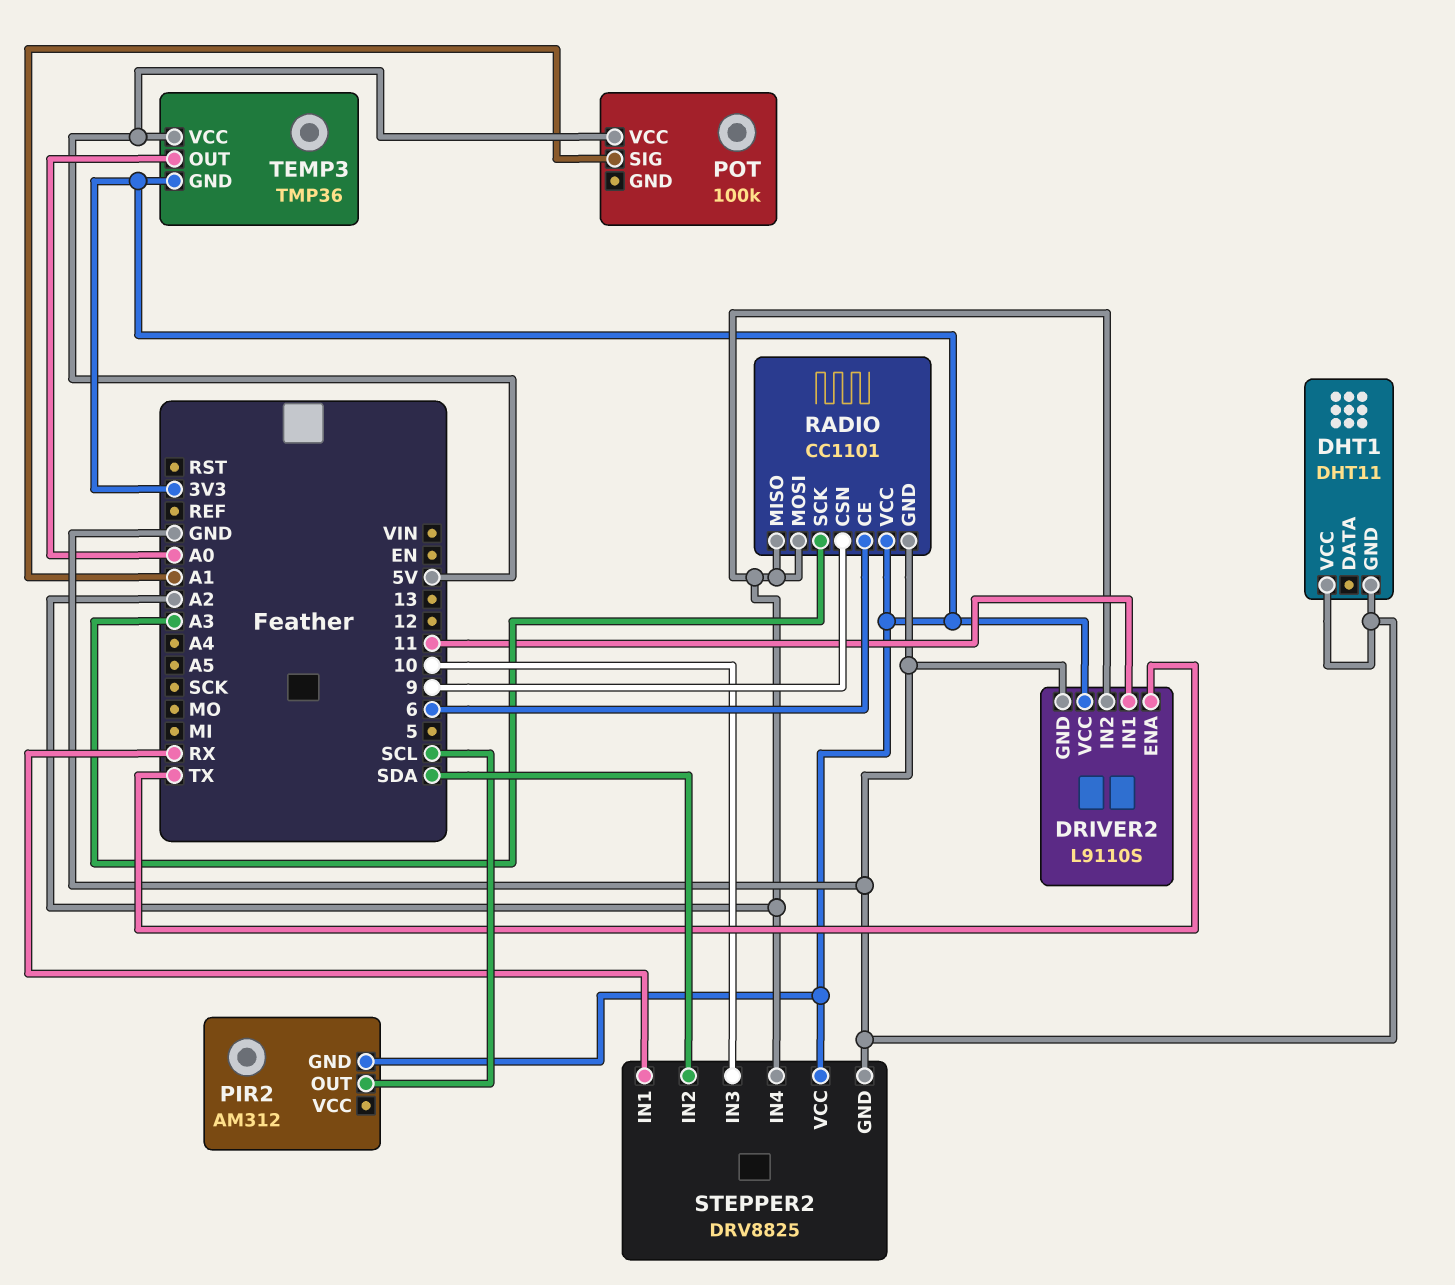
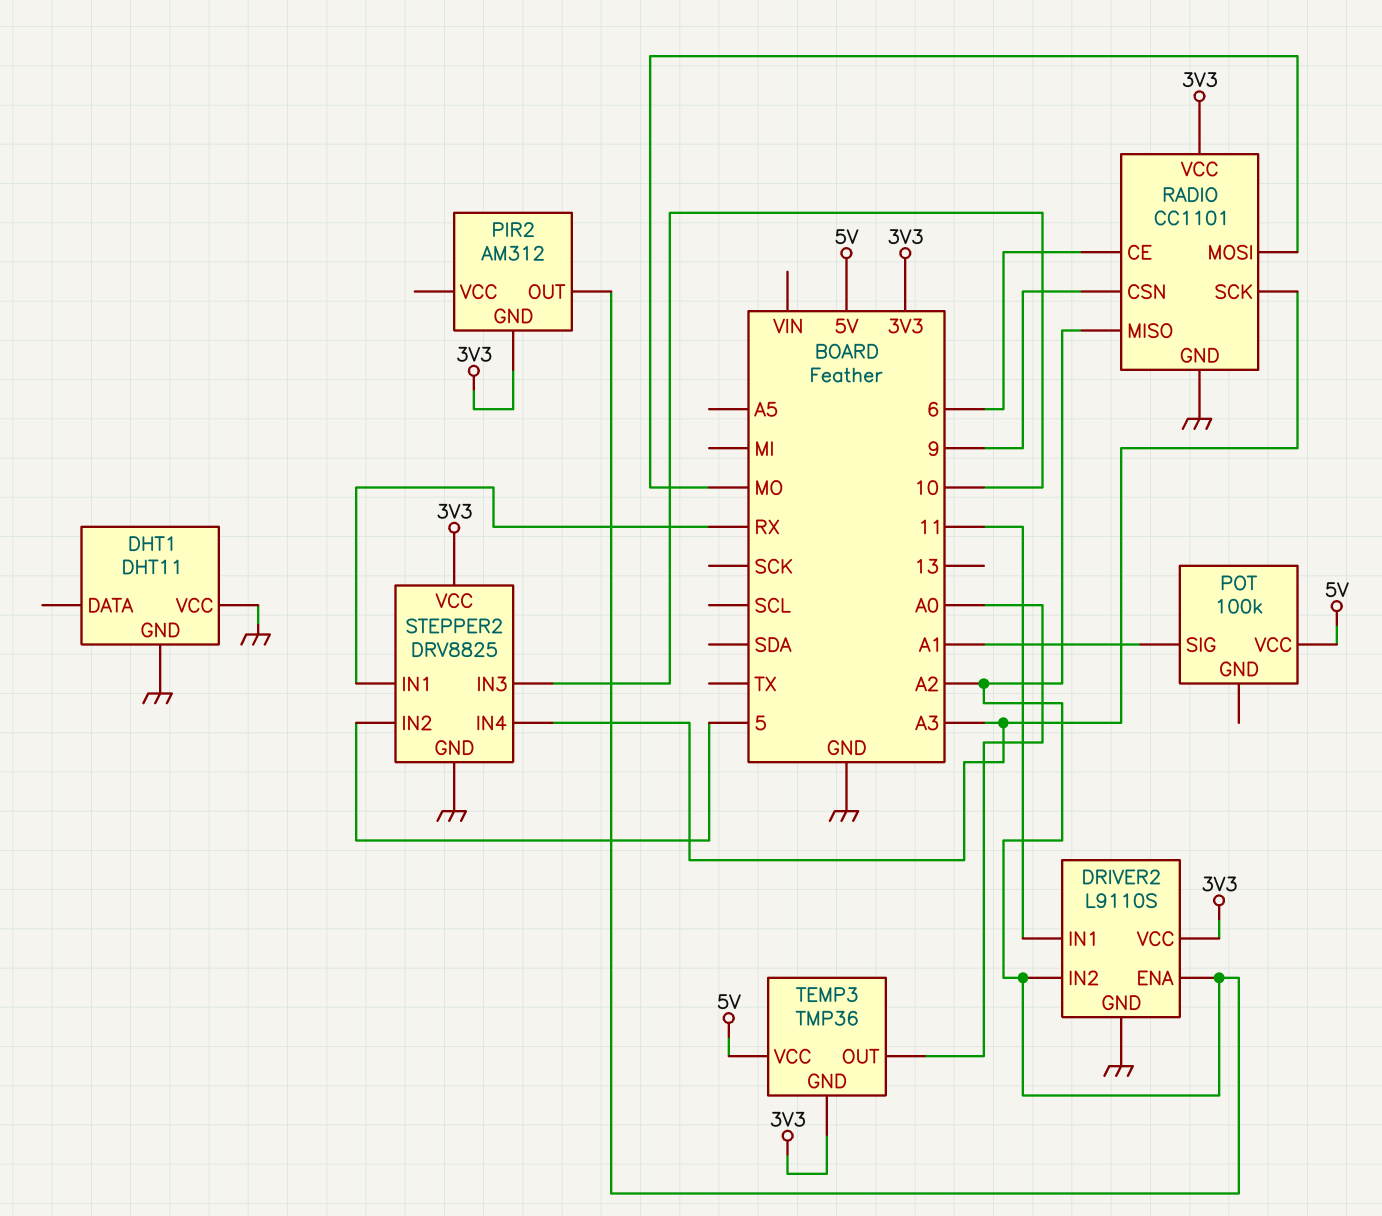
DRIVER2 pin ENA: TX -> A2
PIR2 pin OUT: SCL -> A2
RADIO pin MOSI: A2 -> MO
STEPPER2 pin IN2: SDA -> 5
STEPPER2 pin IN4: A2 -> A3

